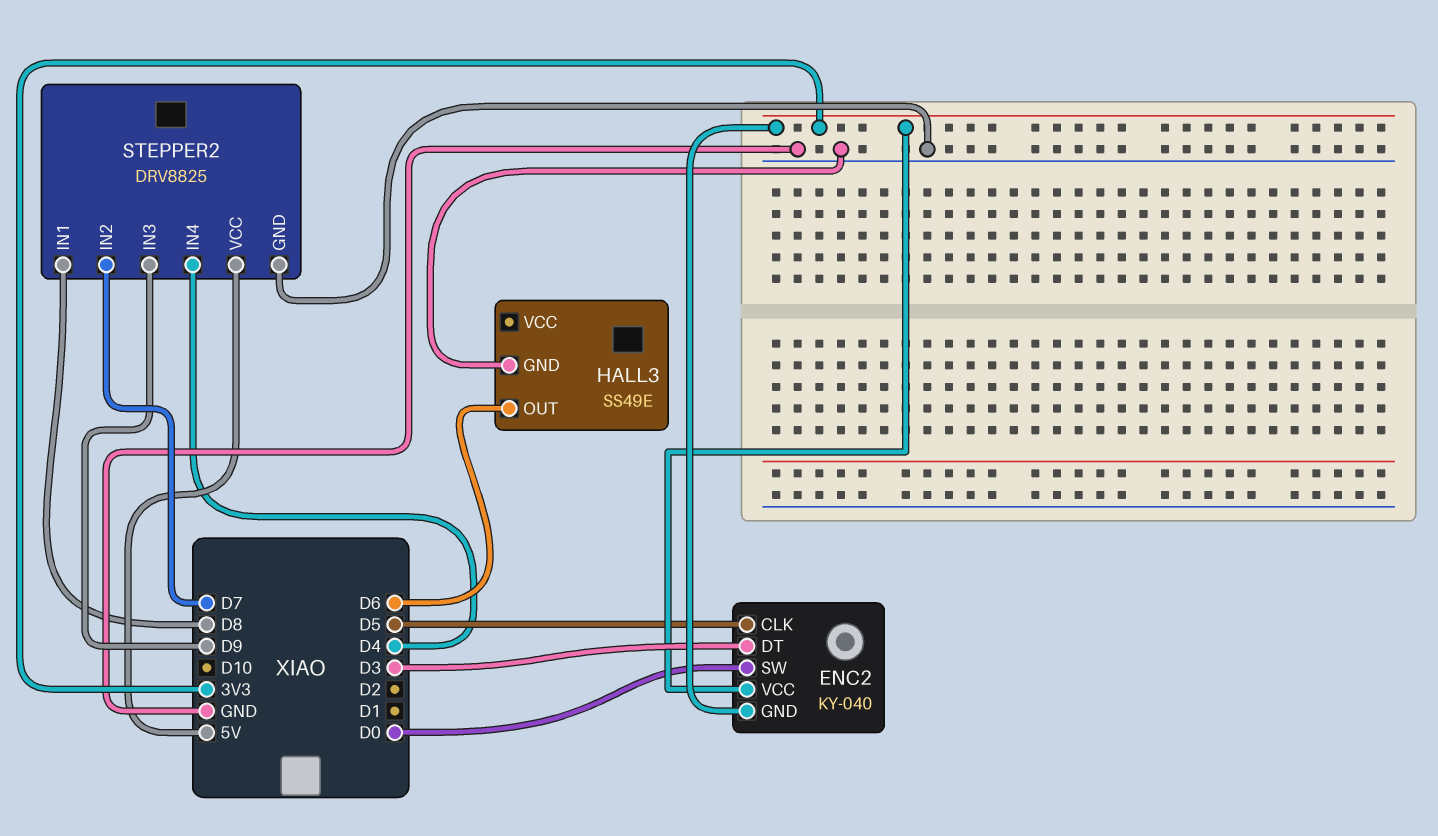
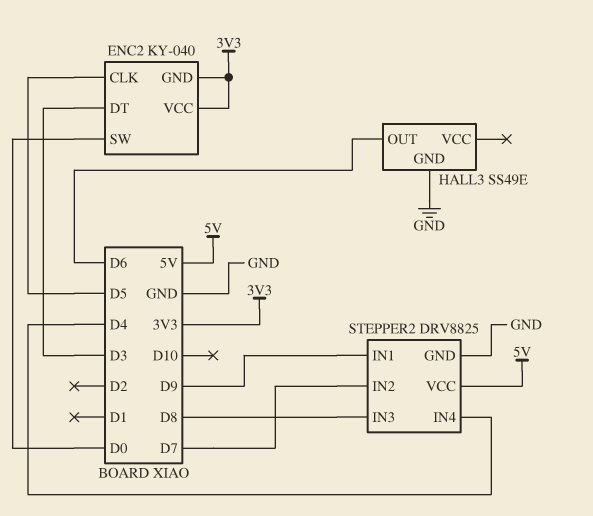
STEPPER2 pin IN1: D8 -> D9
STEPPER2 pin IN3: D9 -> D8

